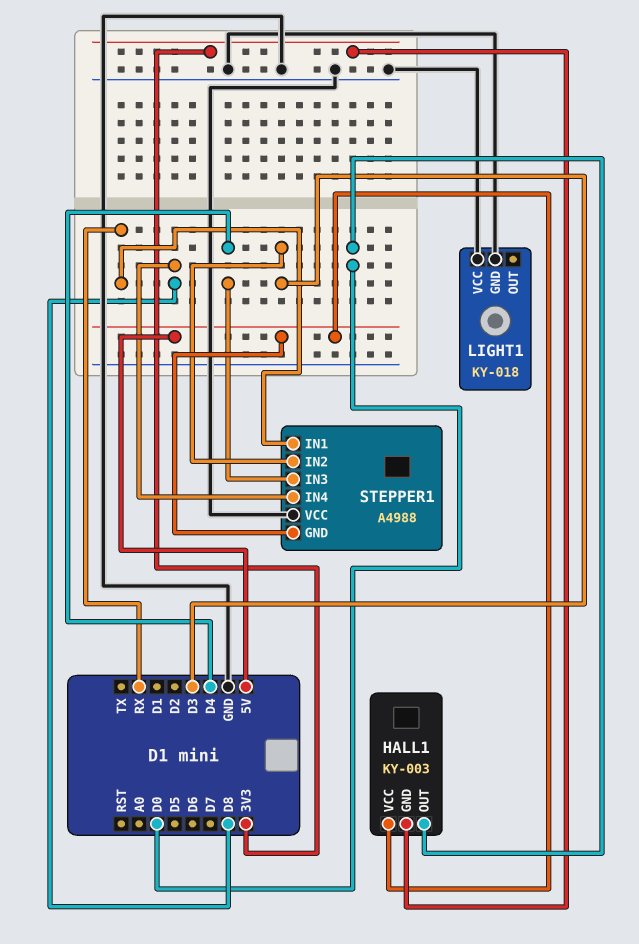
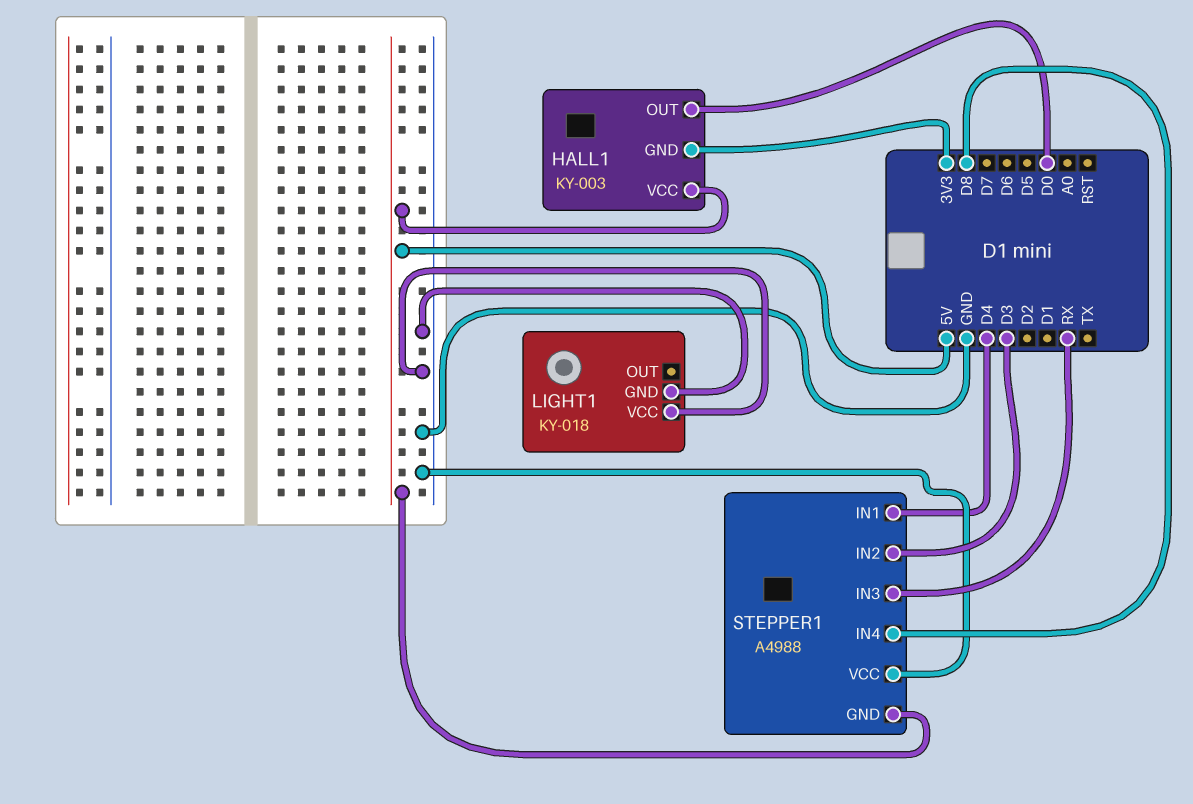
STEPPER1 pin IN1: RX -> D4
STEPPER1 pin IN3: D4 -> RX

